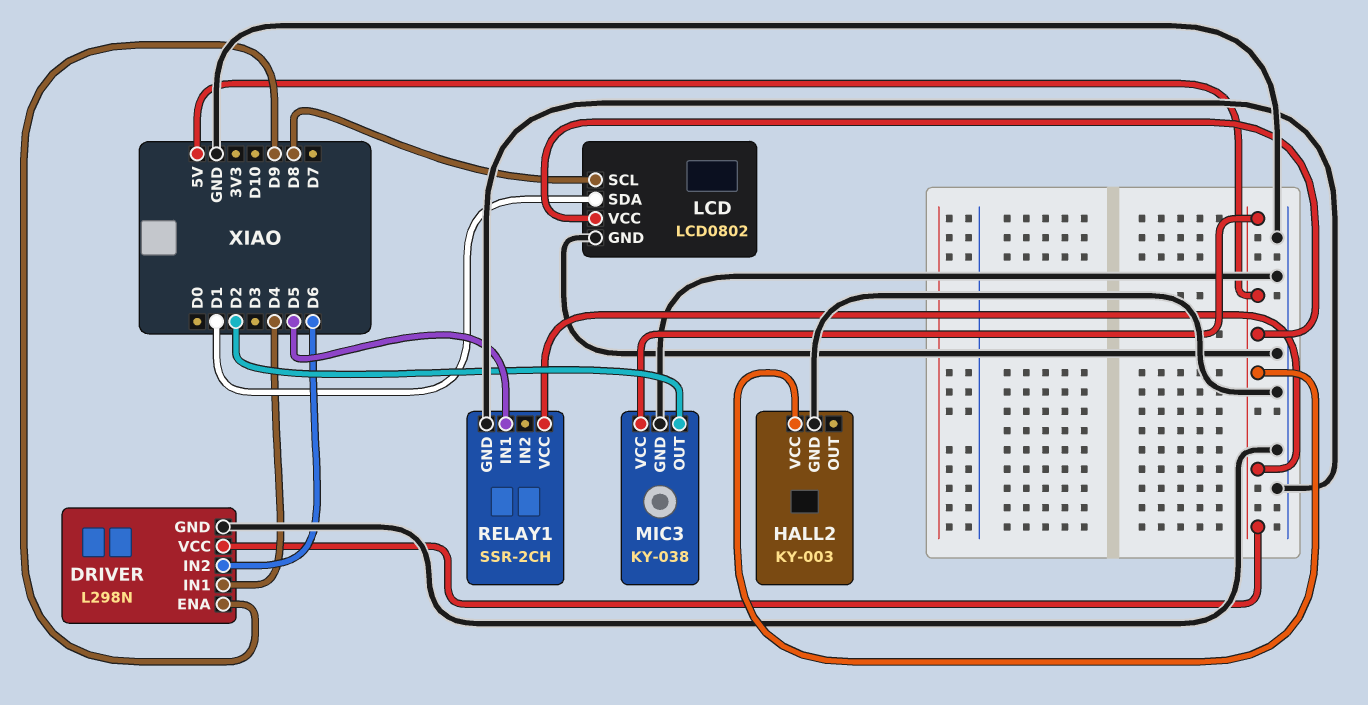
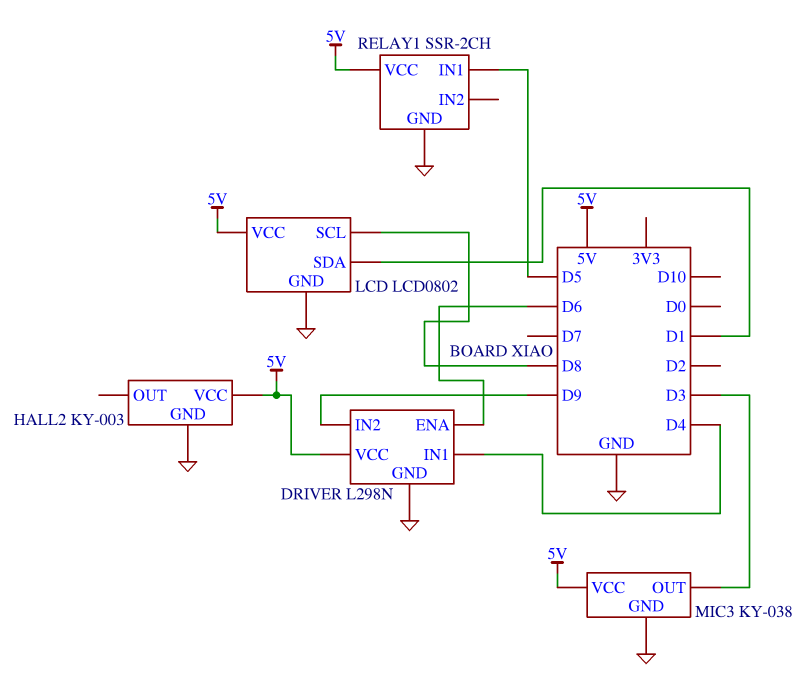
DRIVER pin ENA: D9 -> D6
DRIVER pin IN2: D6 -> D9
MIC3 pin OUT: D2 -> D3

